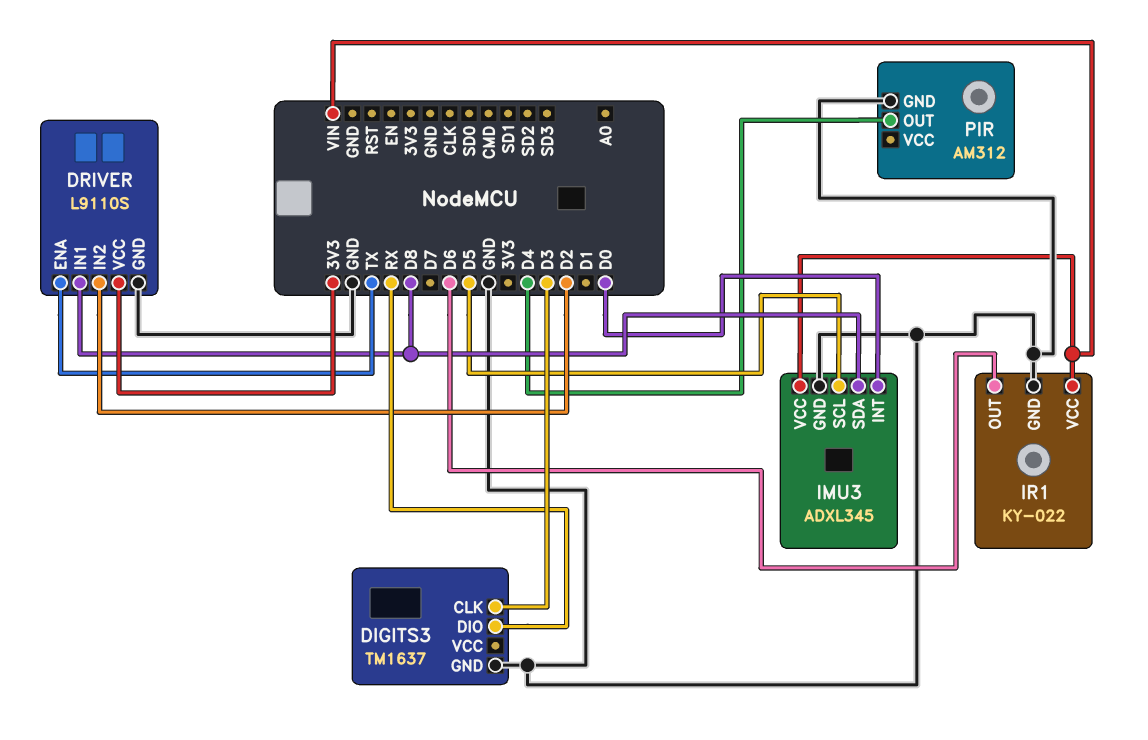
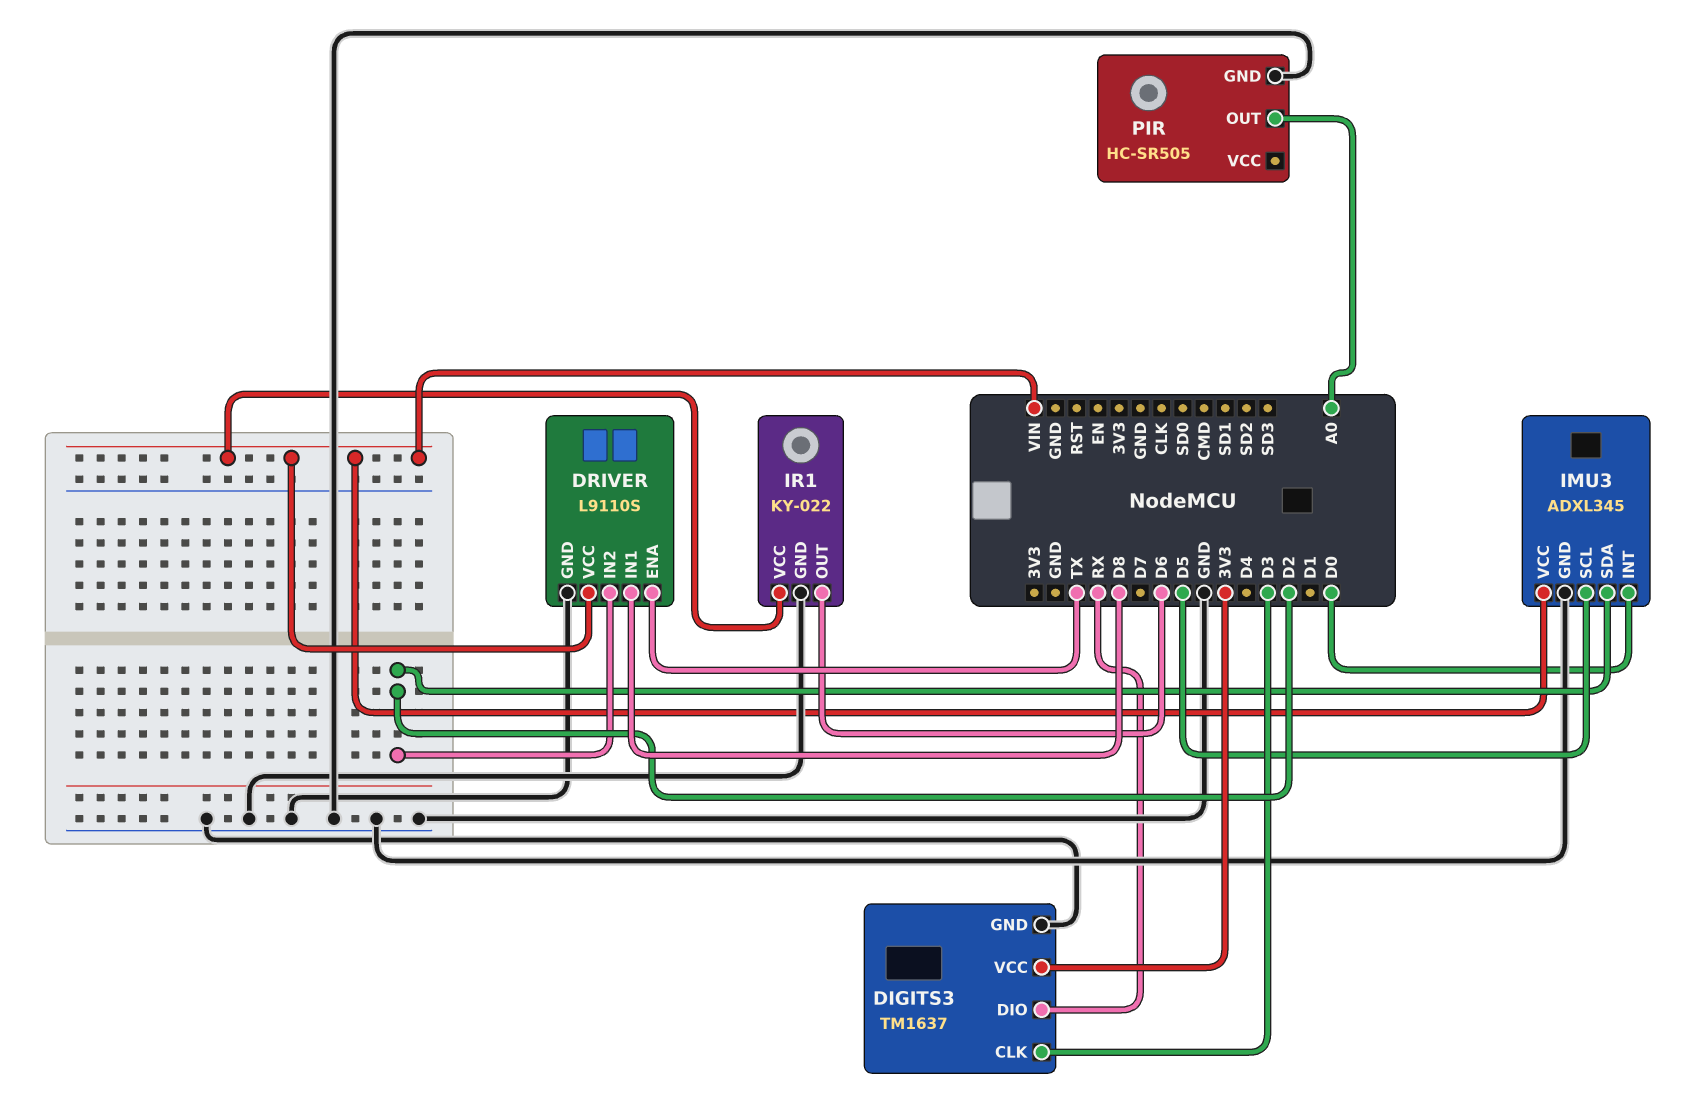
DIGITS3 pin VCC: none -> 3V3
DRIVER pin VCC: 3V3 -> VIN
IMU3 pin SDA: D8 -> D2
PIR: AM312 -> HC-SR505
PIR pin OUT: D4 -> A0

